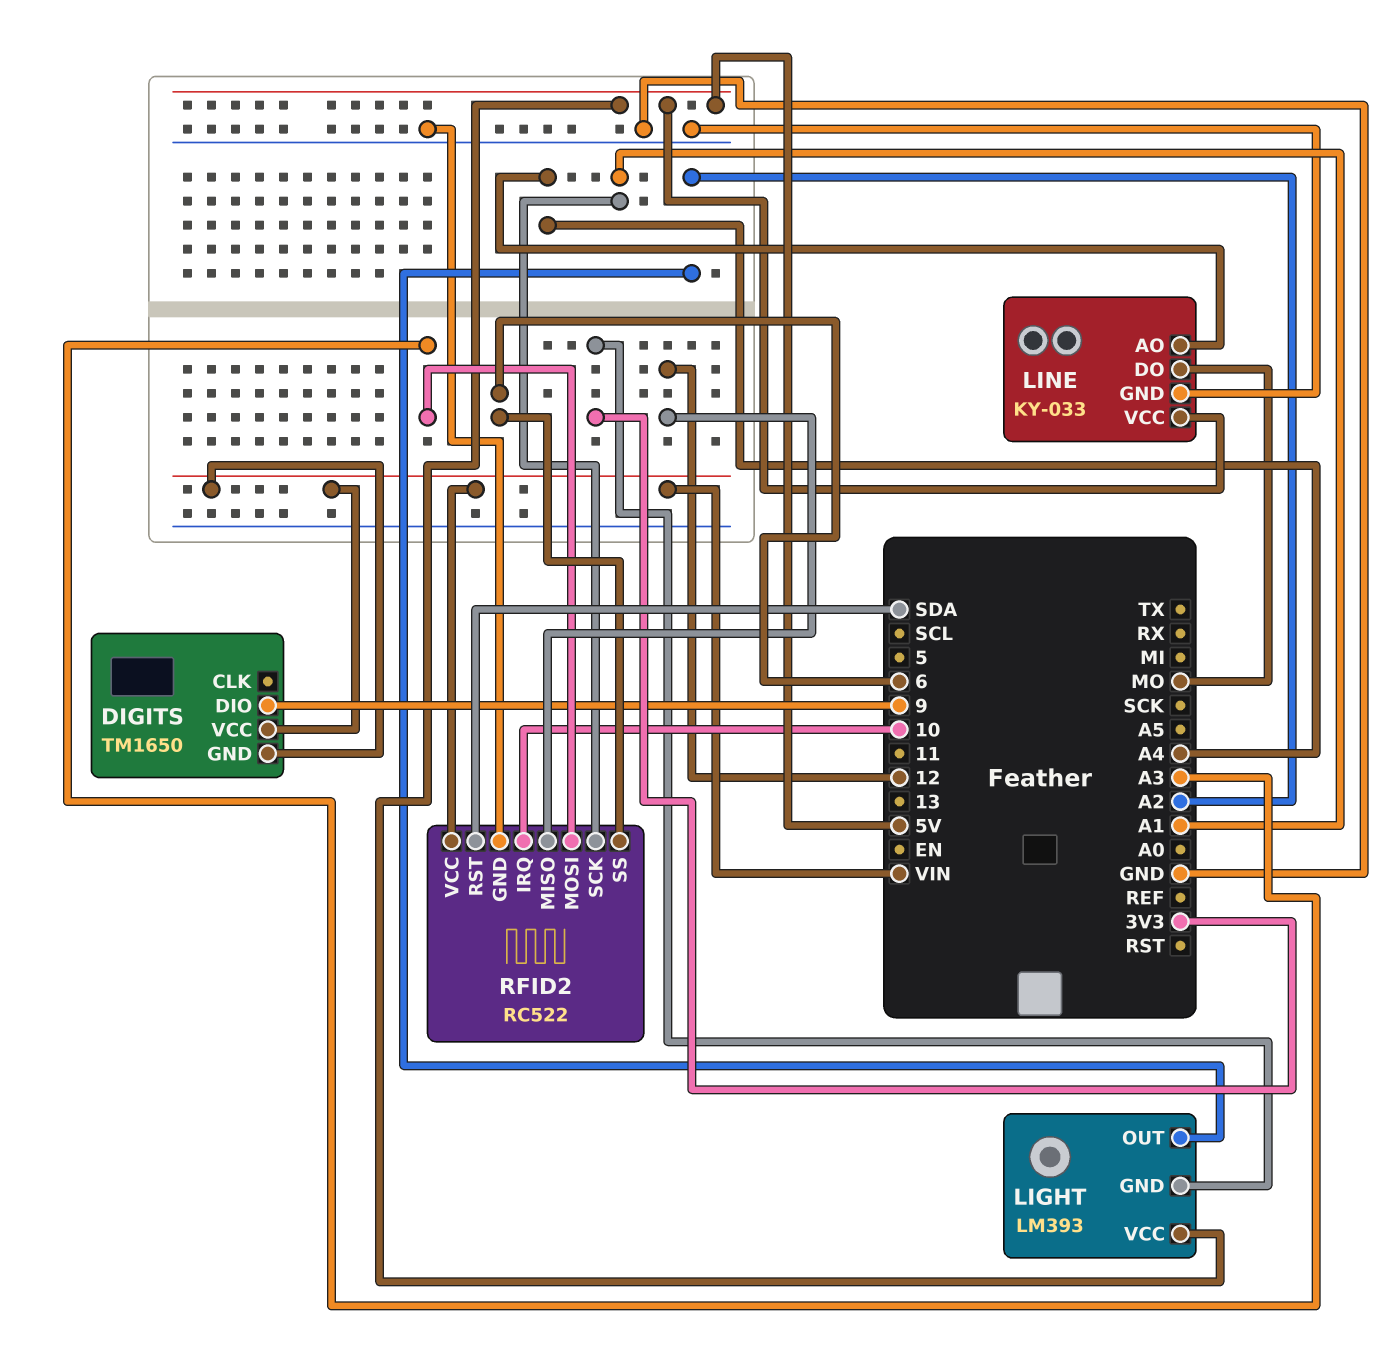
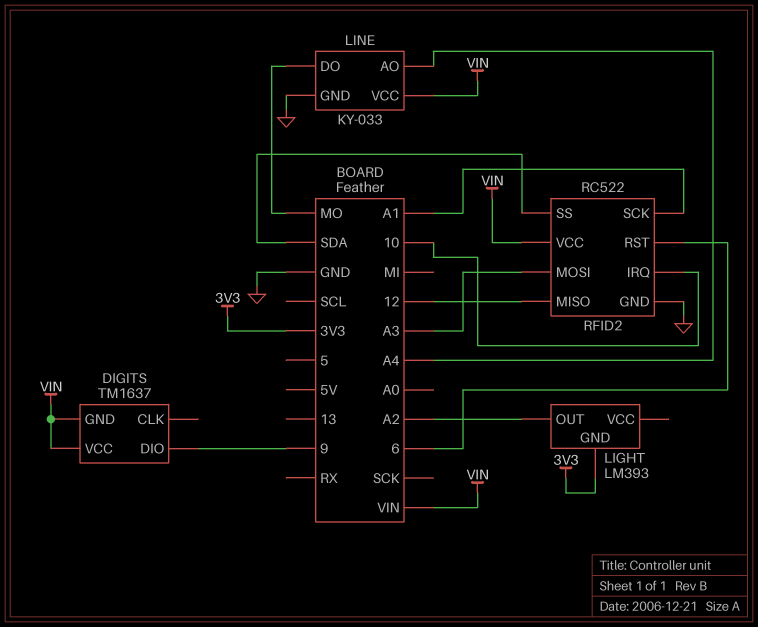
DIGITS: TM1650 -> TM1637
LIGHT pin VCC: 5V -> none
LINE pin VCC: 5V -> VIN
RFID2 pin RST: SDA -> 6
RFID2 pin SS: 6 -> SDA

